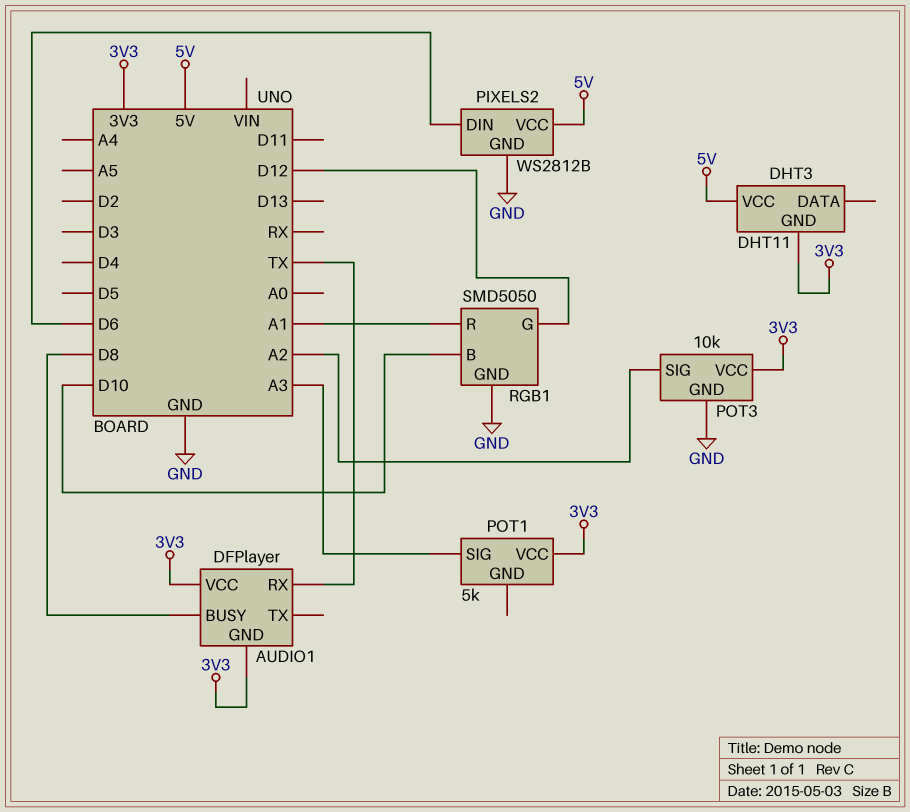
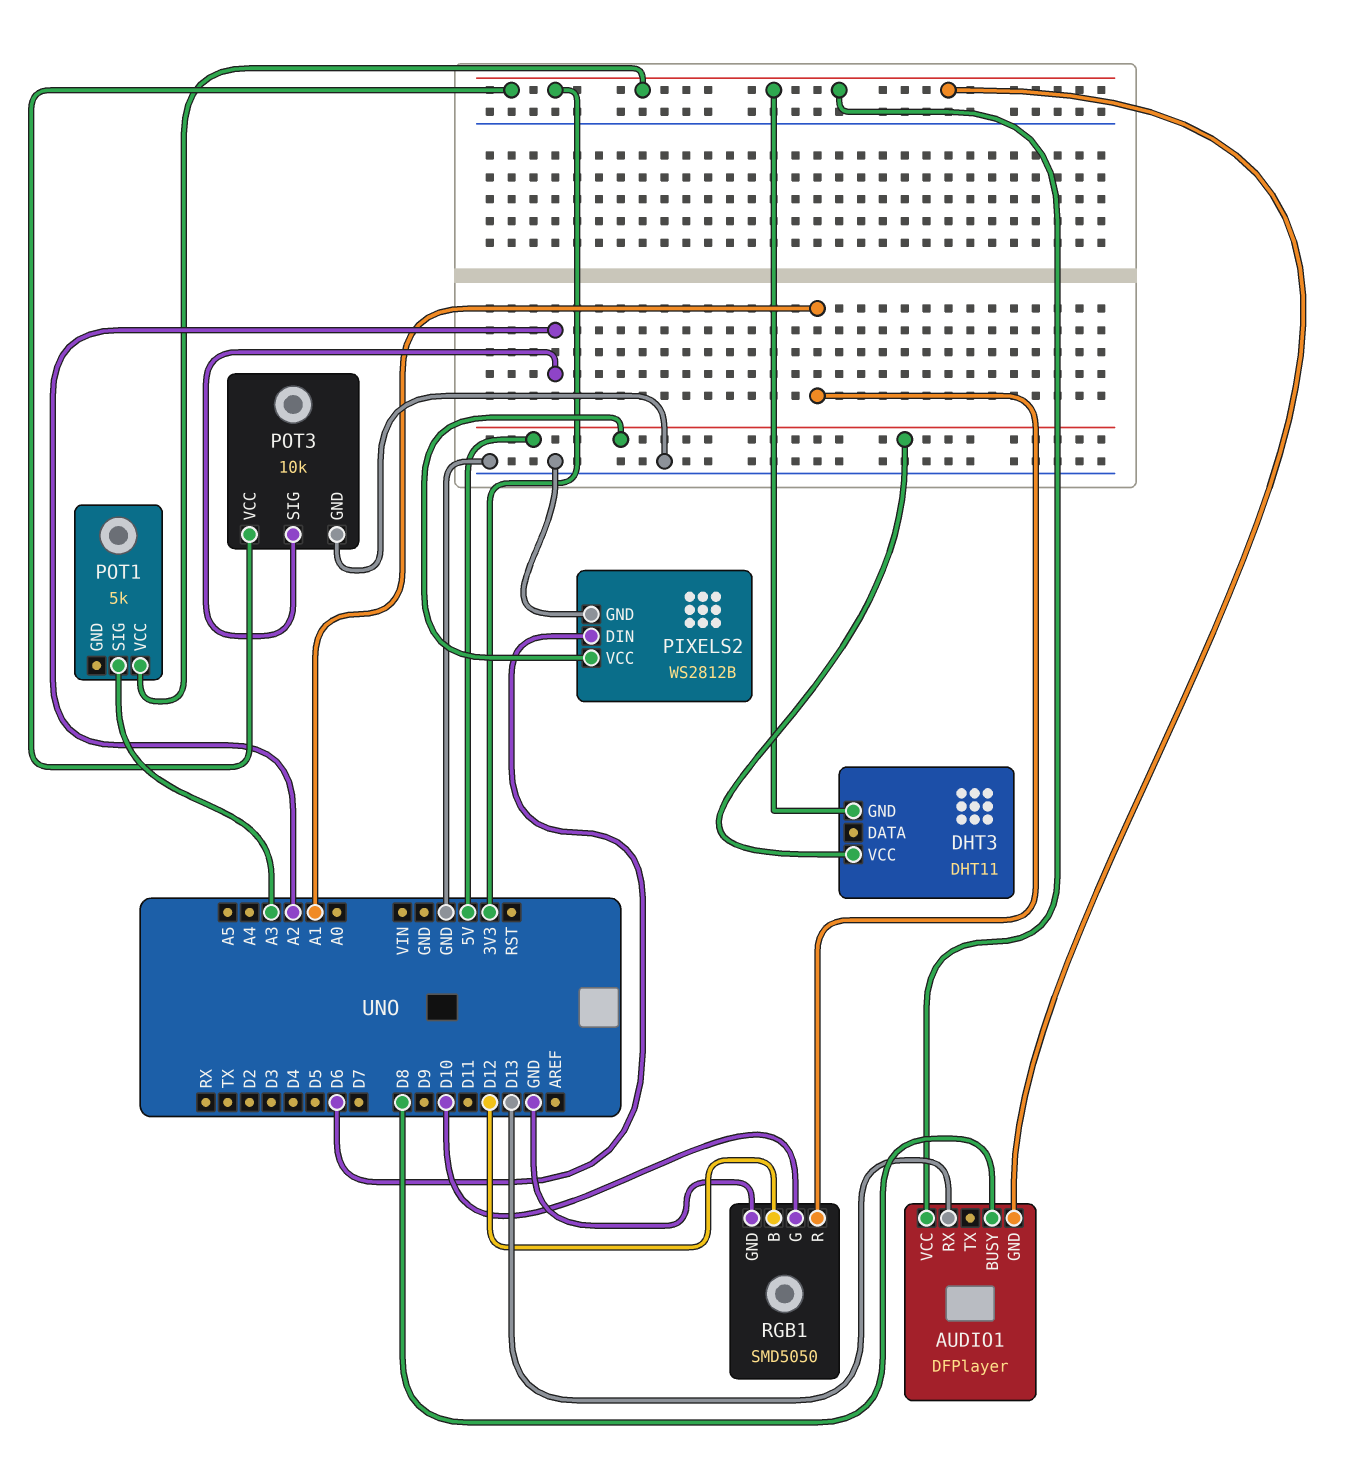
AUDIO1 pin RX: TX -> D13
RGB1 pin B: D10 -> D12
RGB1 pin G: D12 -> D10

